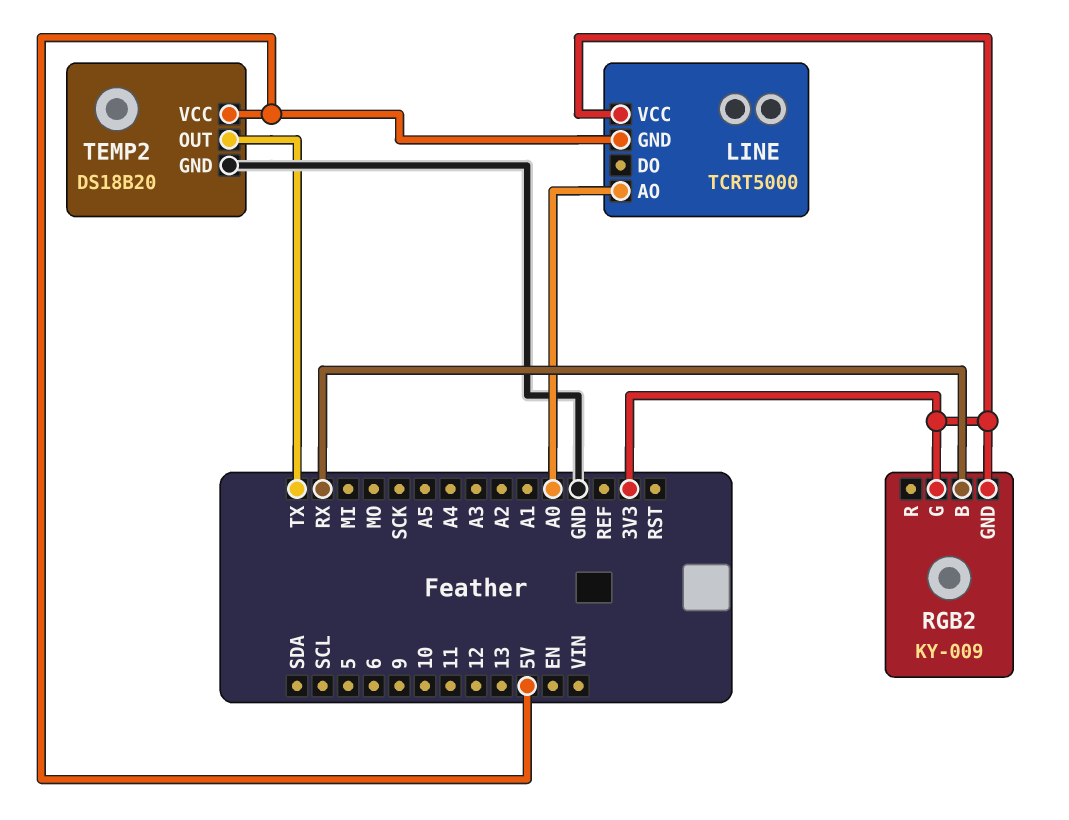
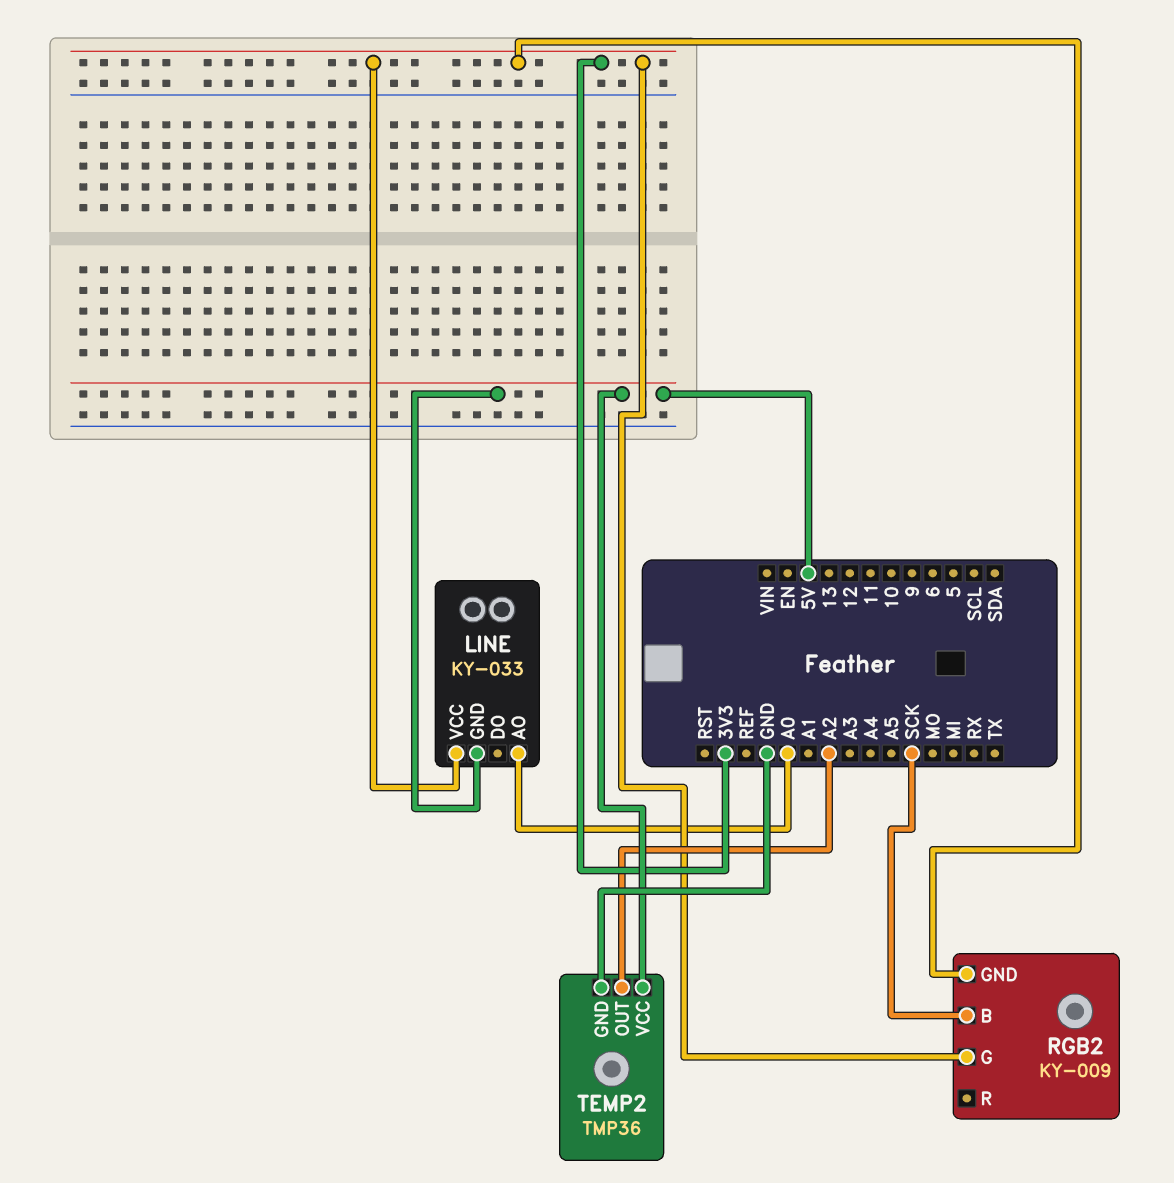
LINE: TCRT5000 -> KY-033
RGB2 pin B: RX -> SCK
TEMP2: DS18B20 -> TMP36
TEMP2 pin OUT: TX -> A2

